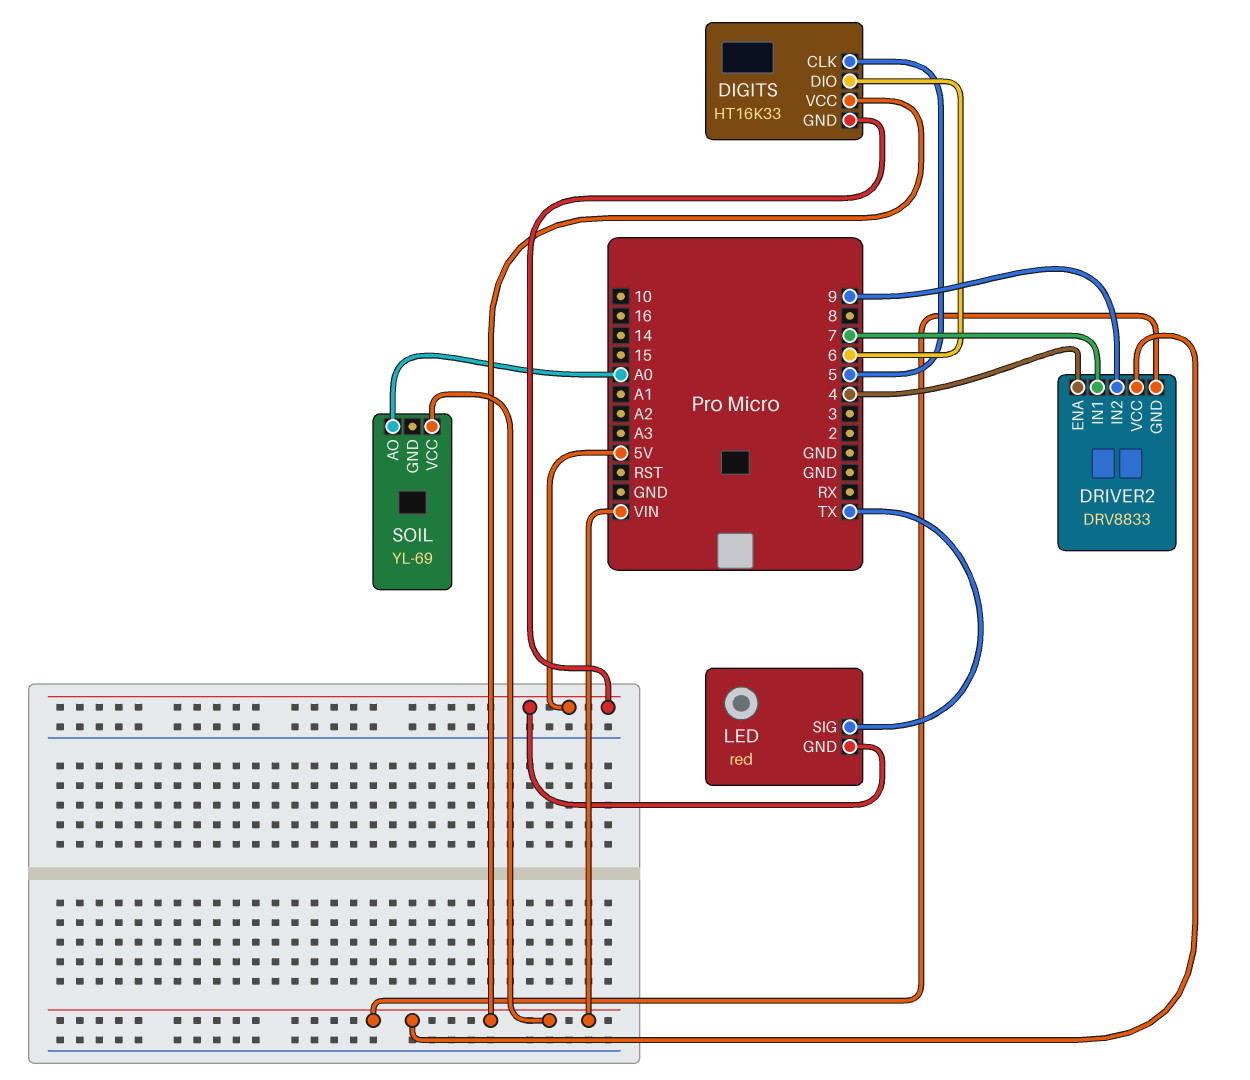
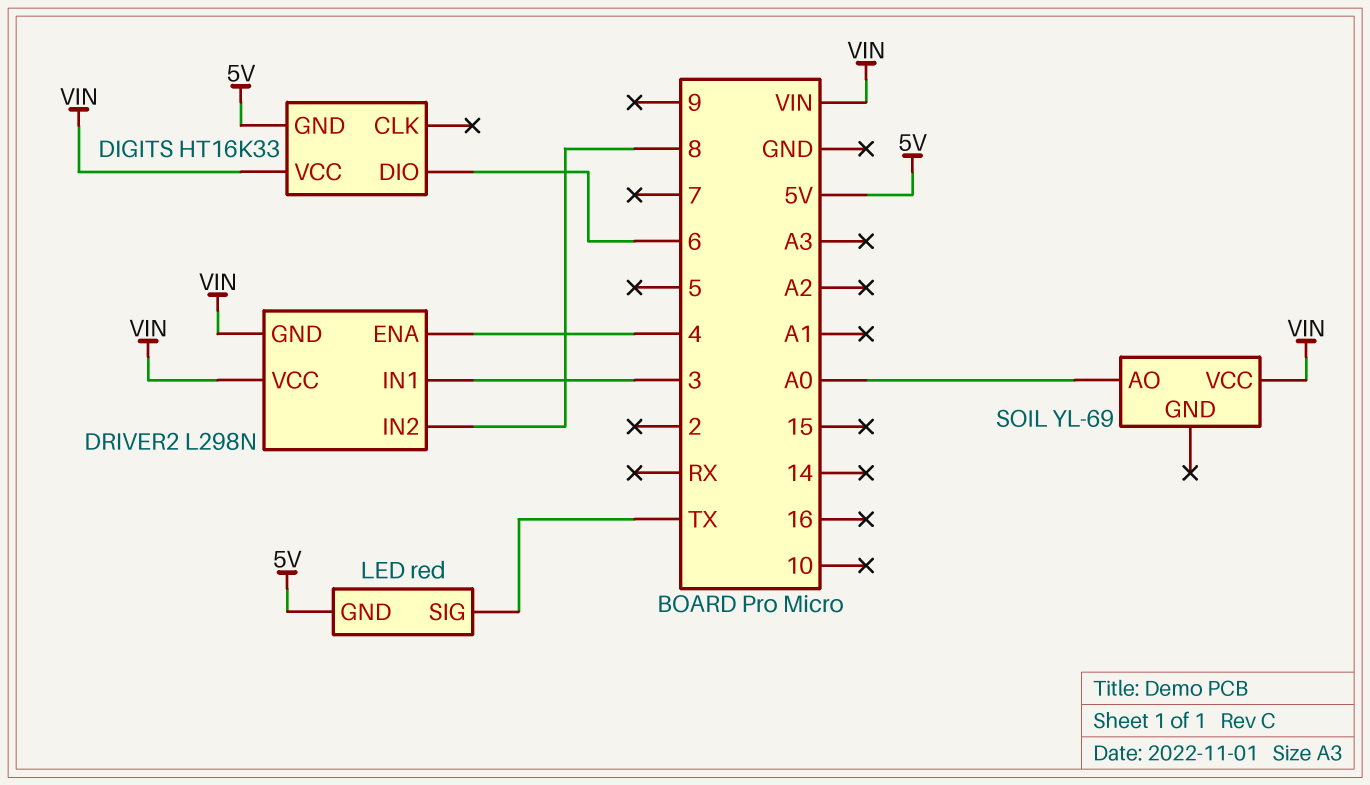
DIGITS pin CLK: 5 -> none
DRIVER2: DRV8833 -> L298N
DRIVER2 pin IN1: 7 -> 3
DRIVER2 pin IN2: 9 -> 8

